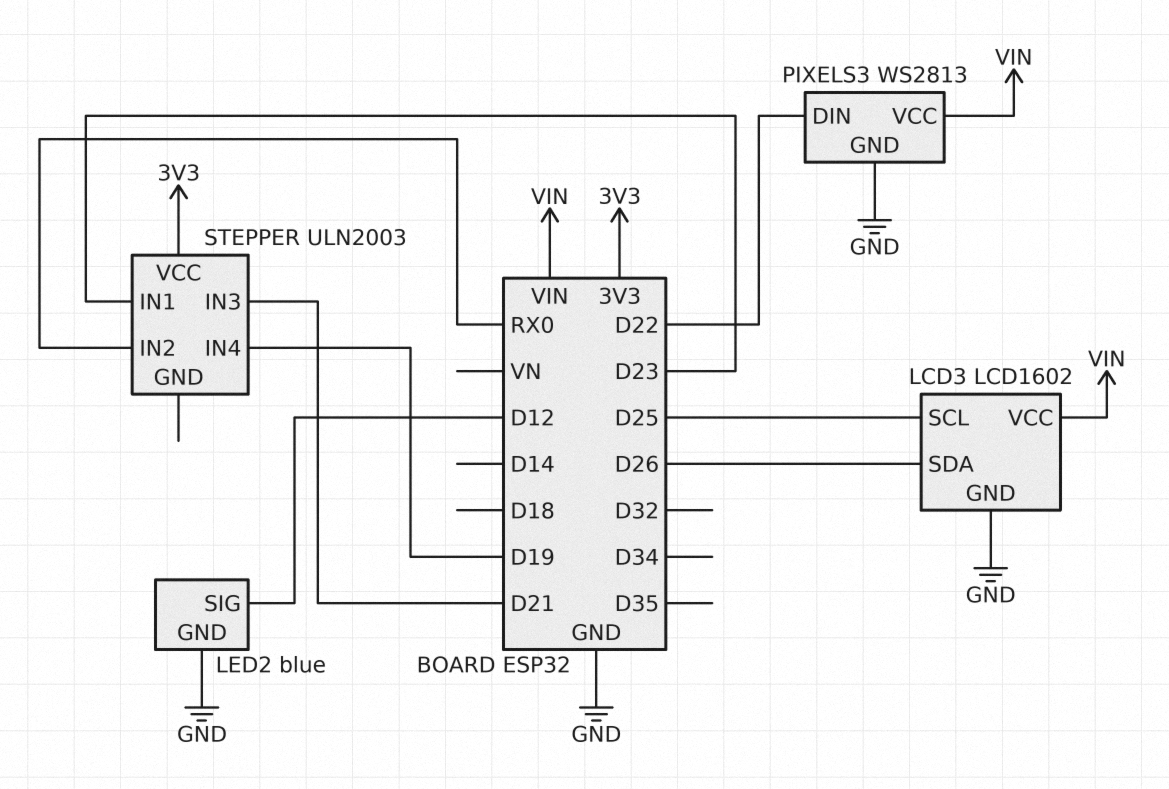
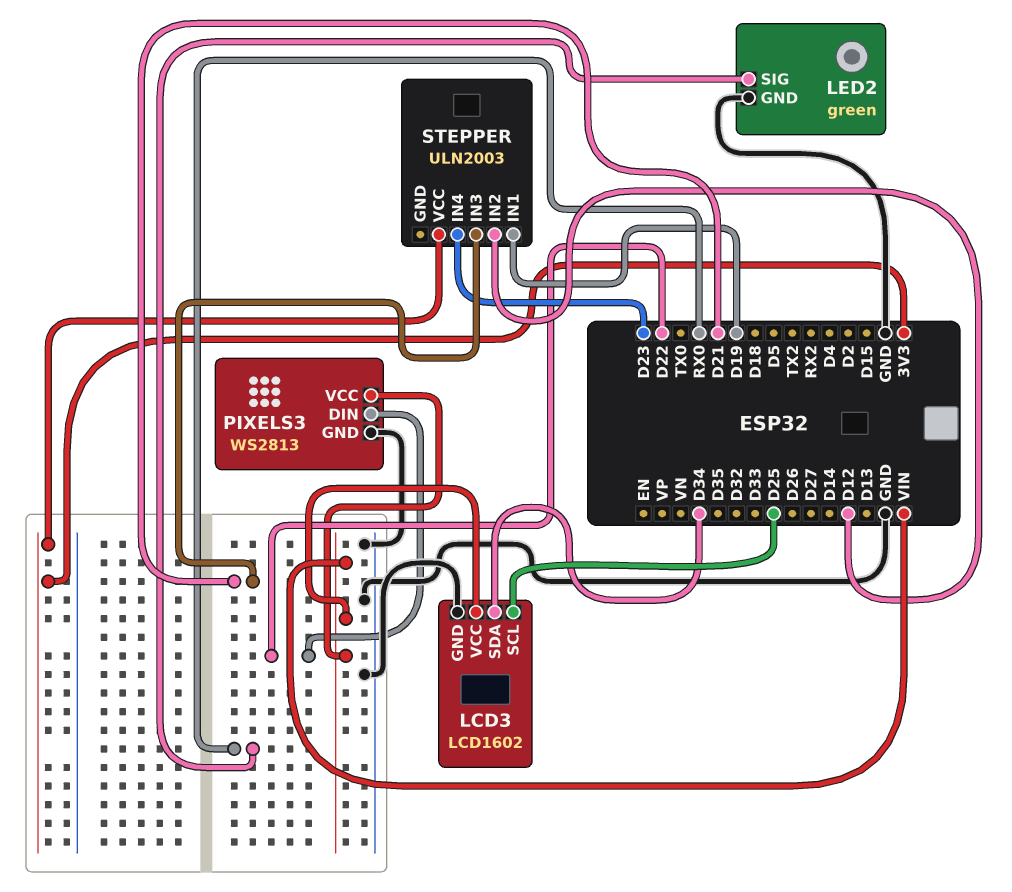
LCD3 pin SDA: D26 -> D34
LED2: blue -> green
LED2 pin SIG: D12 -> RX0
STEPPER pin IN1: D23 -> D19
STEPPER pin IN2: RX0 -> D12
STEPPER pin IN4: D19 -> D23

